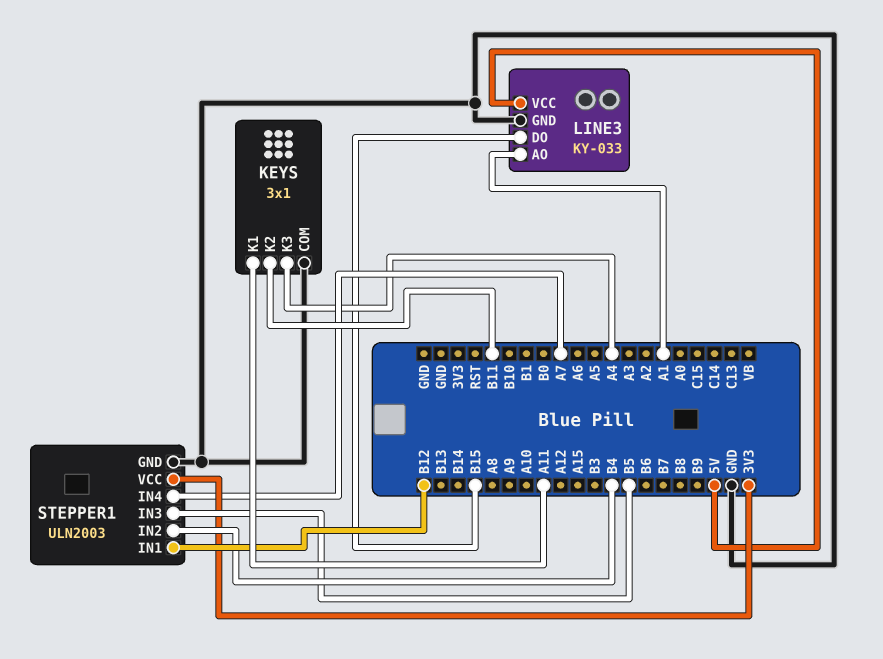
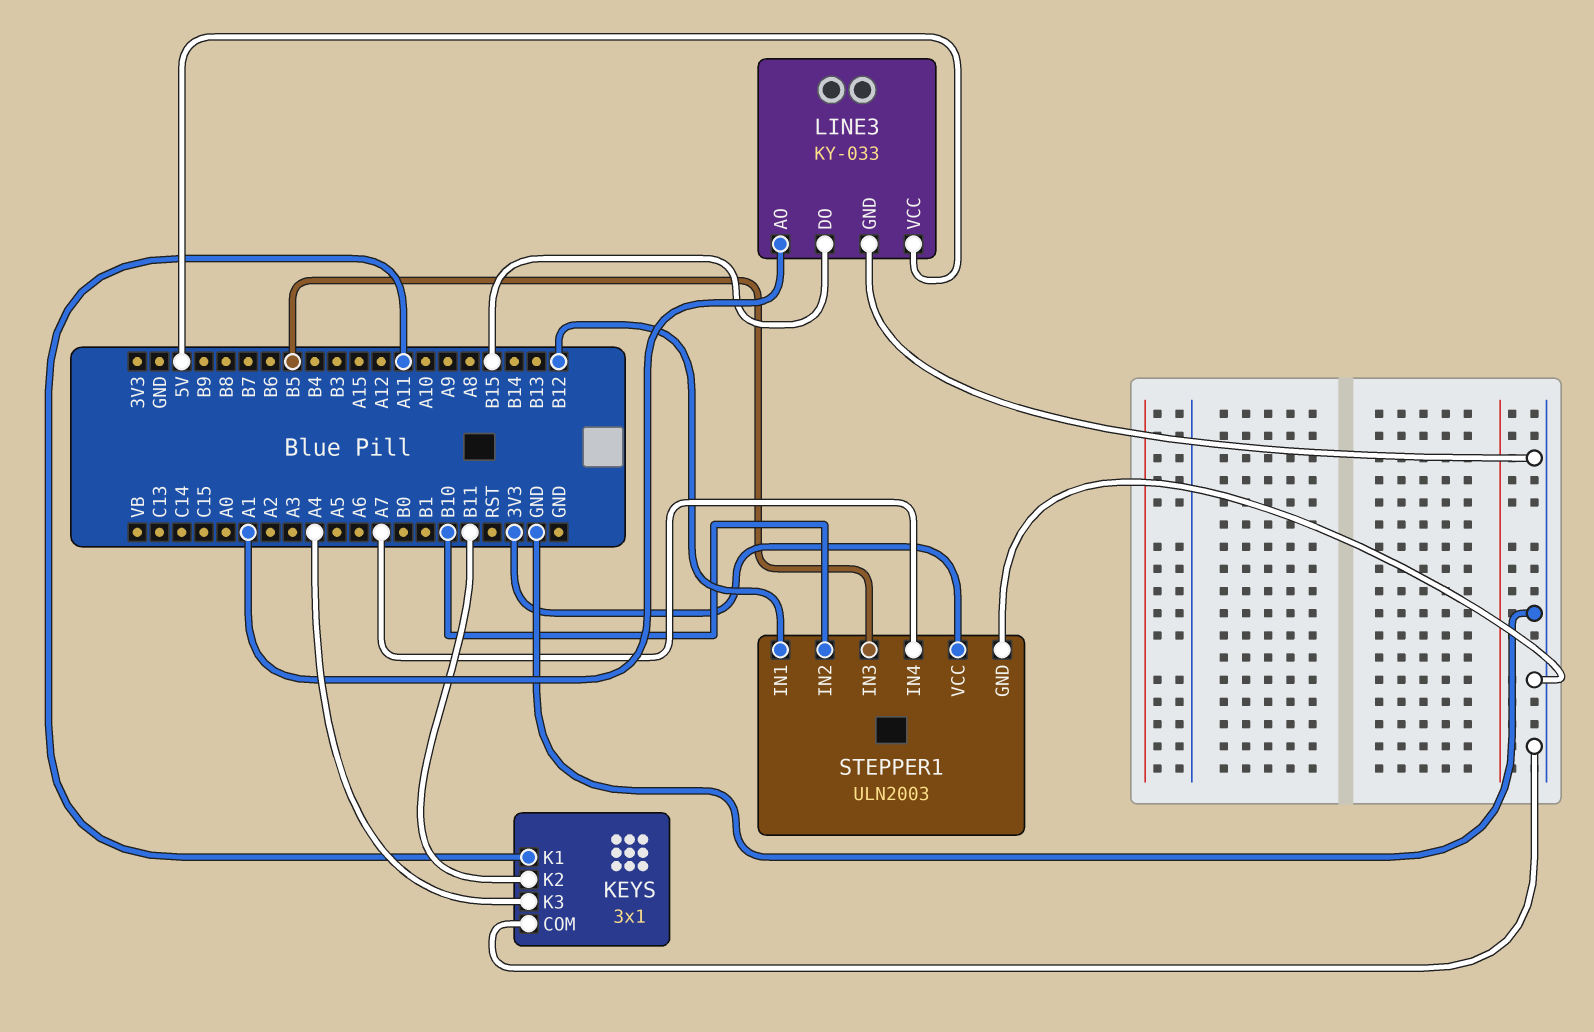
STEPPER1 pin IN2: B4 -> B10

